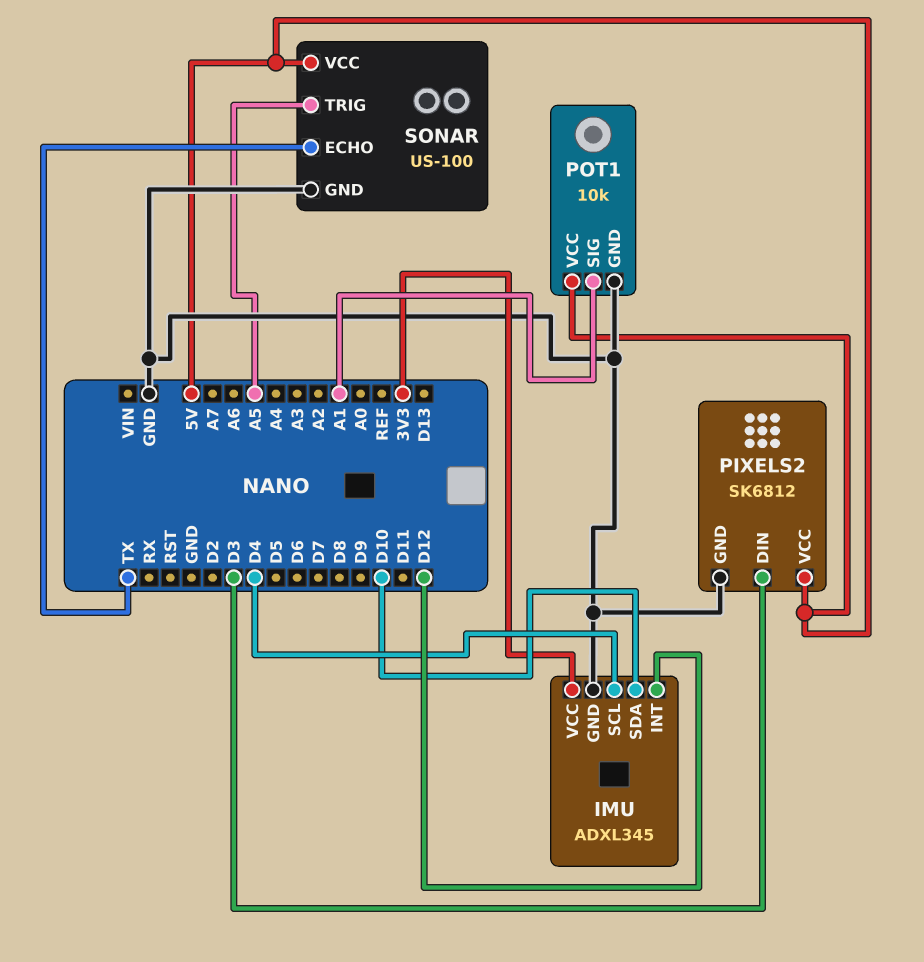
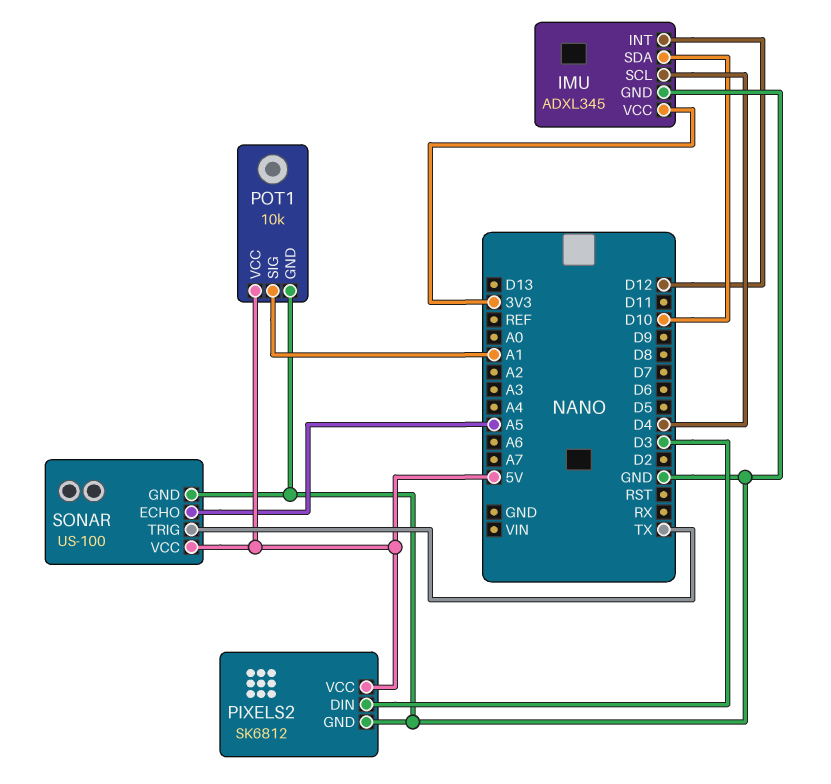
SONAR pin ECHO: TX -> A5
SONAR pin TRIG: A5 -> TX

